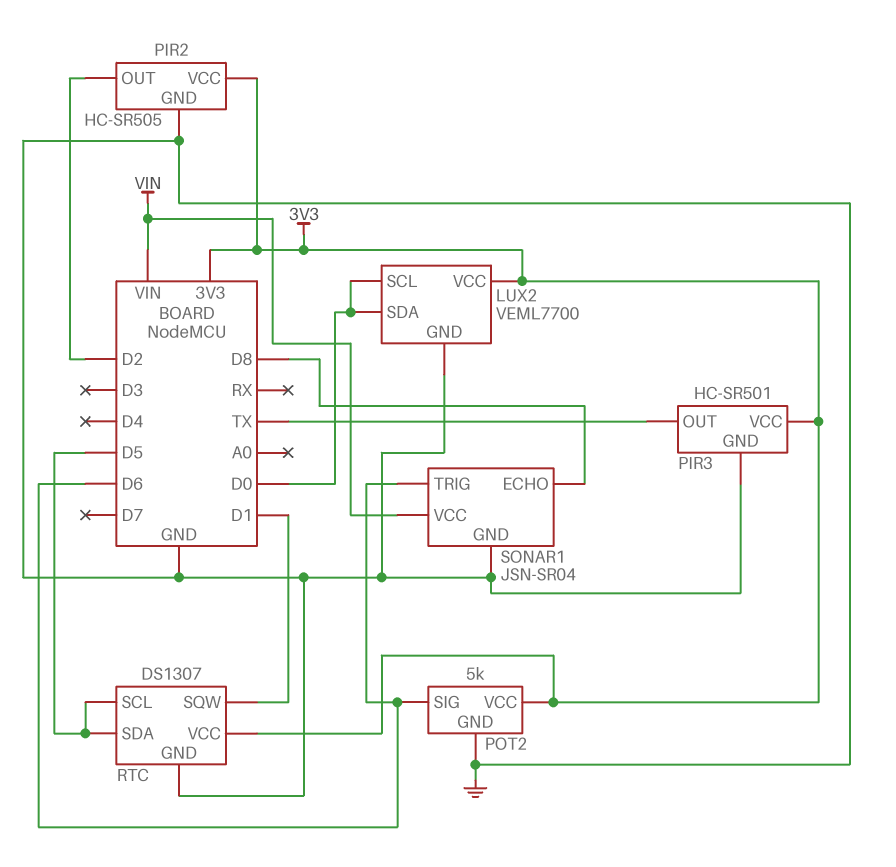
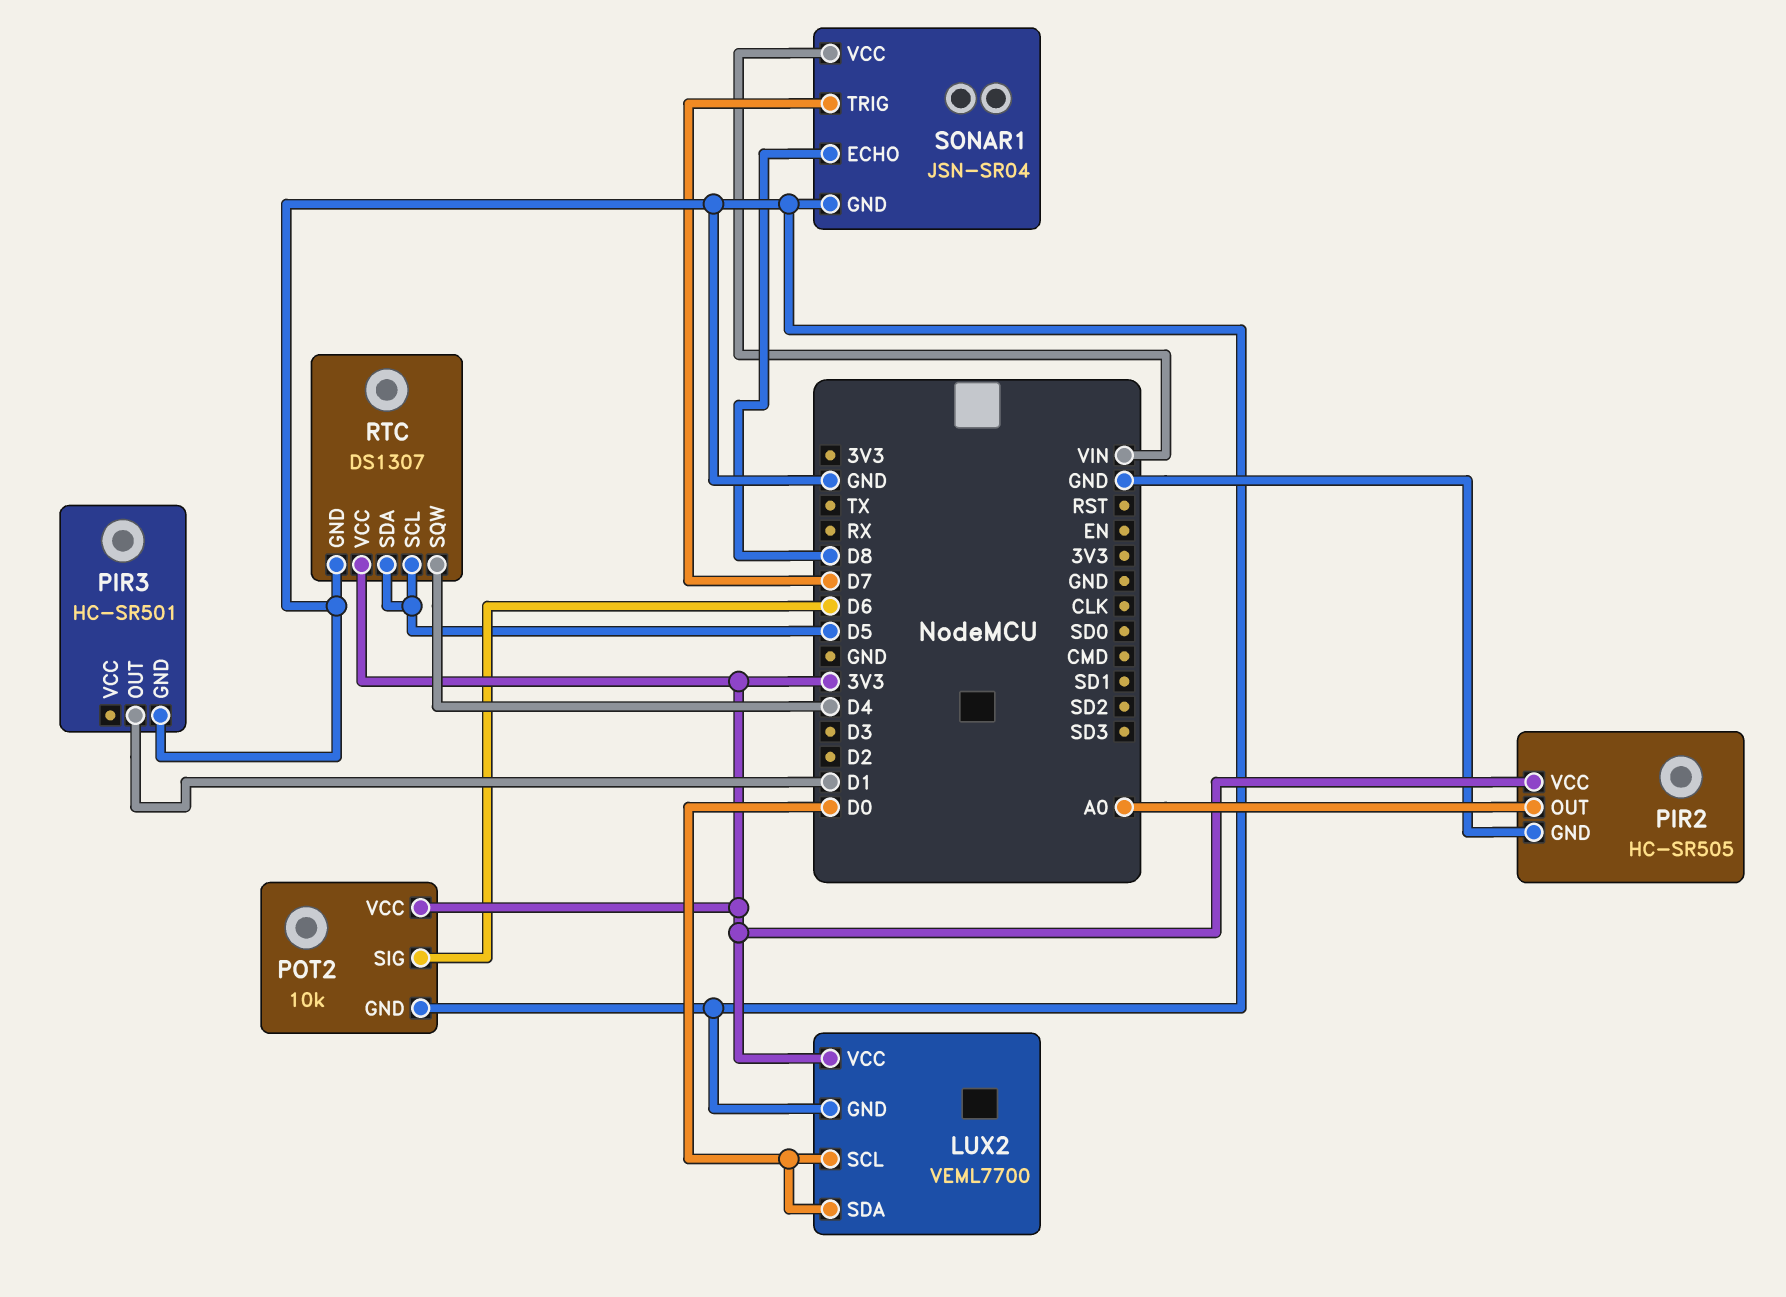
PIR2 pin OUT: D2 -> A0
PIR3 pin OUT: TX -> D1
PIR3 pin VCC: 3V3 -> none
POT2: 5k -> 10k
RTC pin SQW: D1 -> D4
SONAR1 pin TRIG: D6 -> D7

